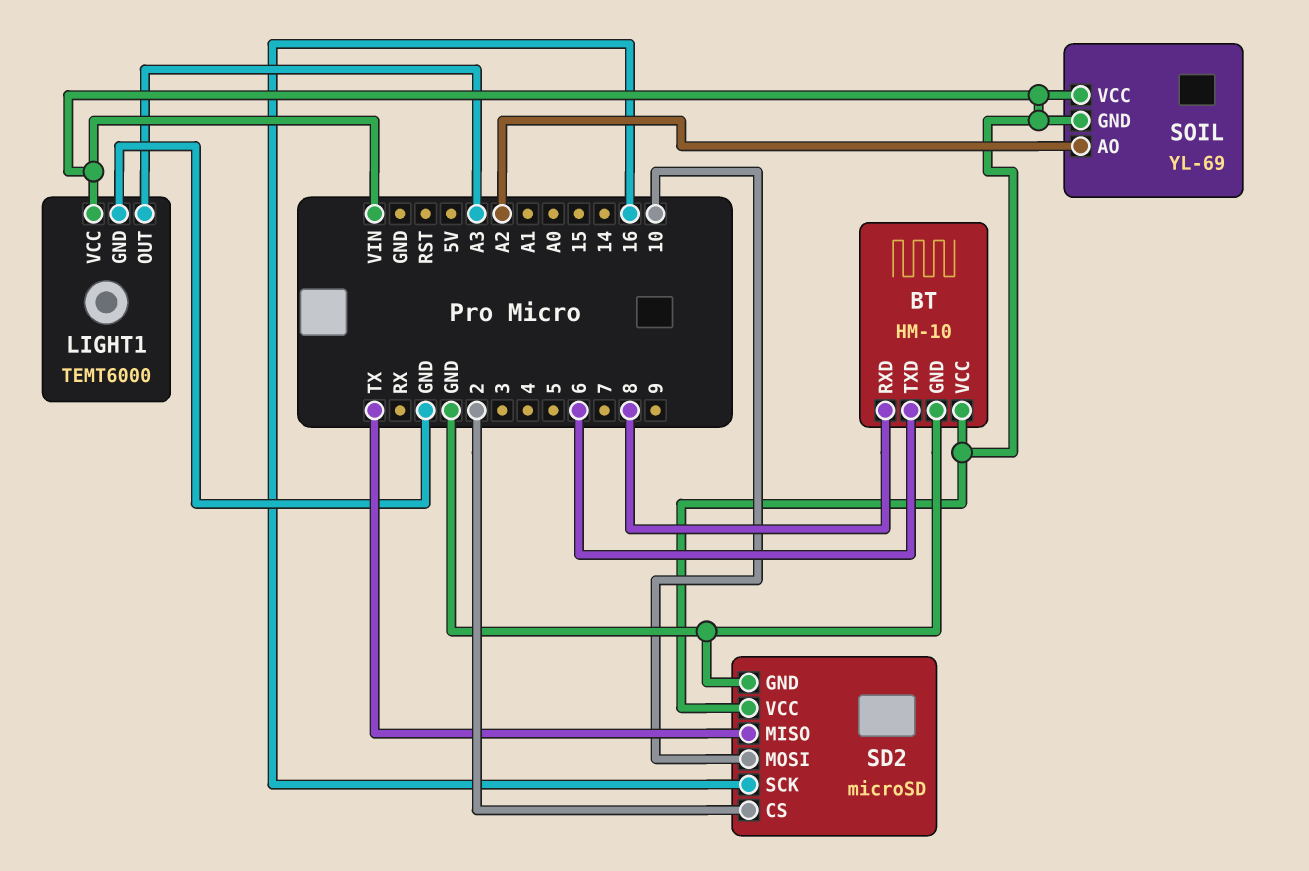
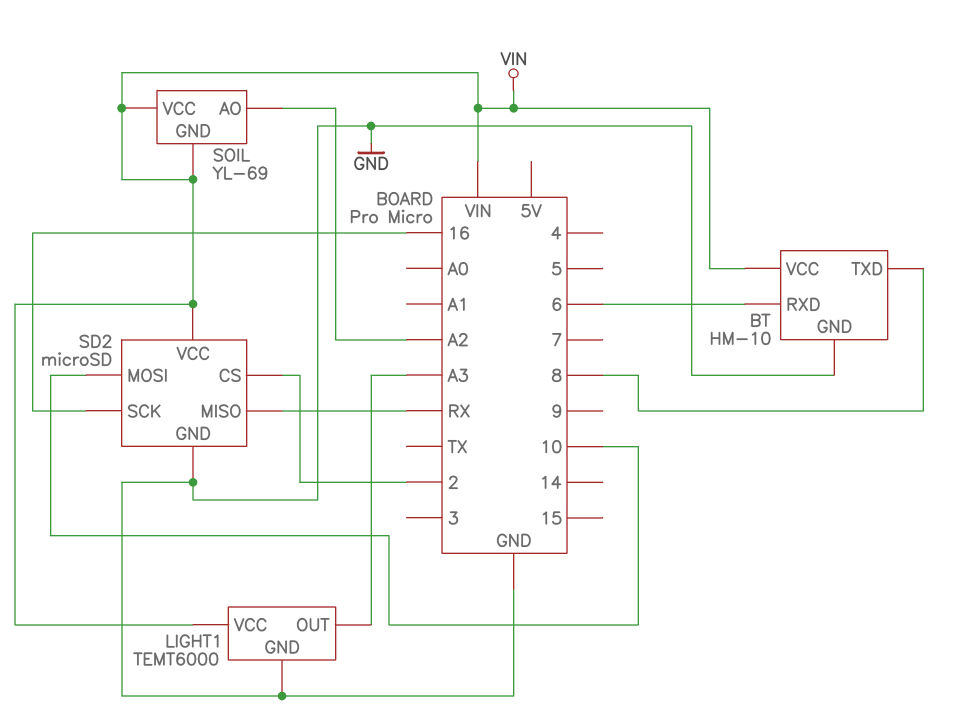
BT pin RXD: 8 -> 6
BT pin TXD: 6 -> 8
SD2 pin MISO: TX -> RX

